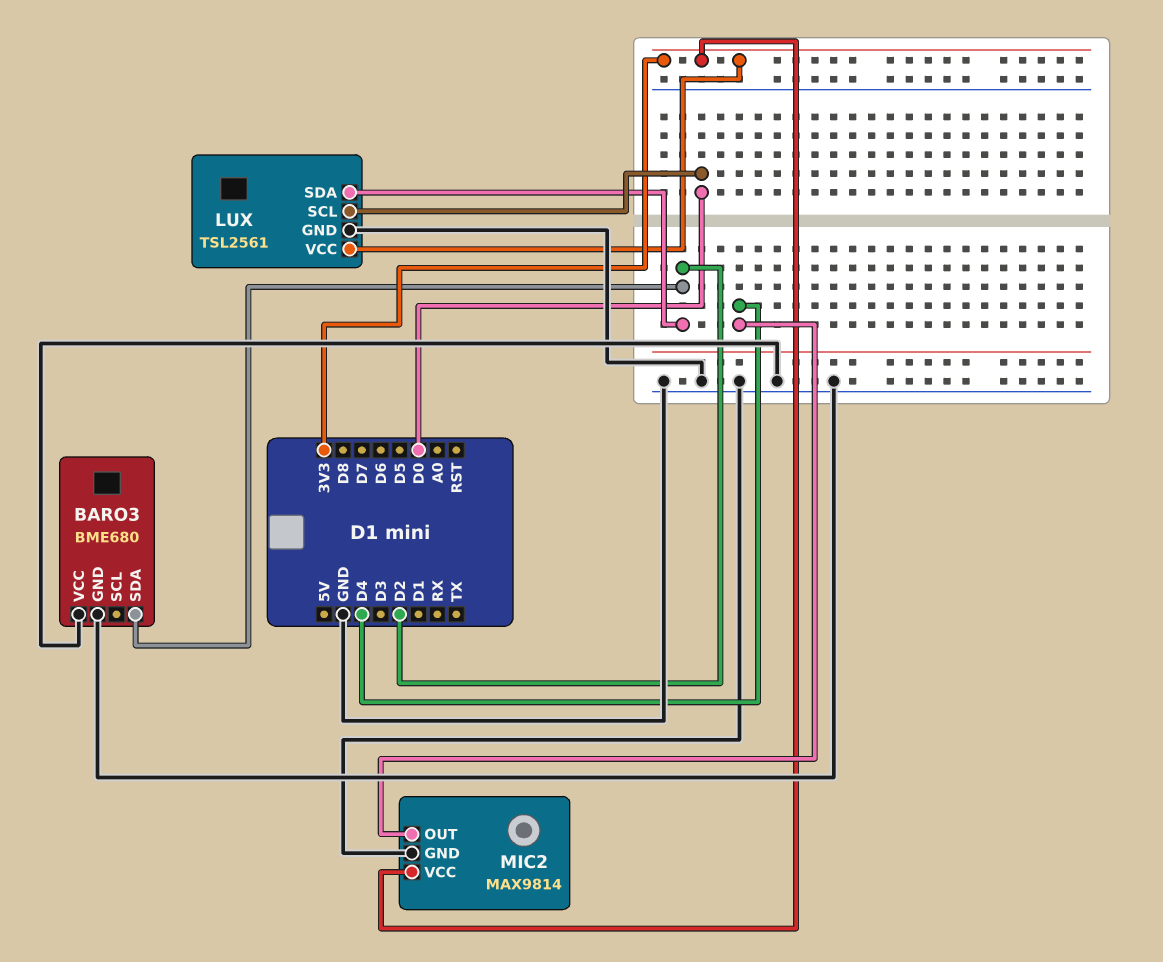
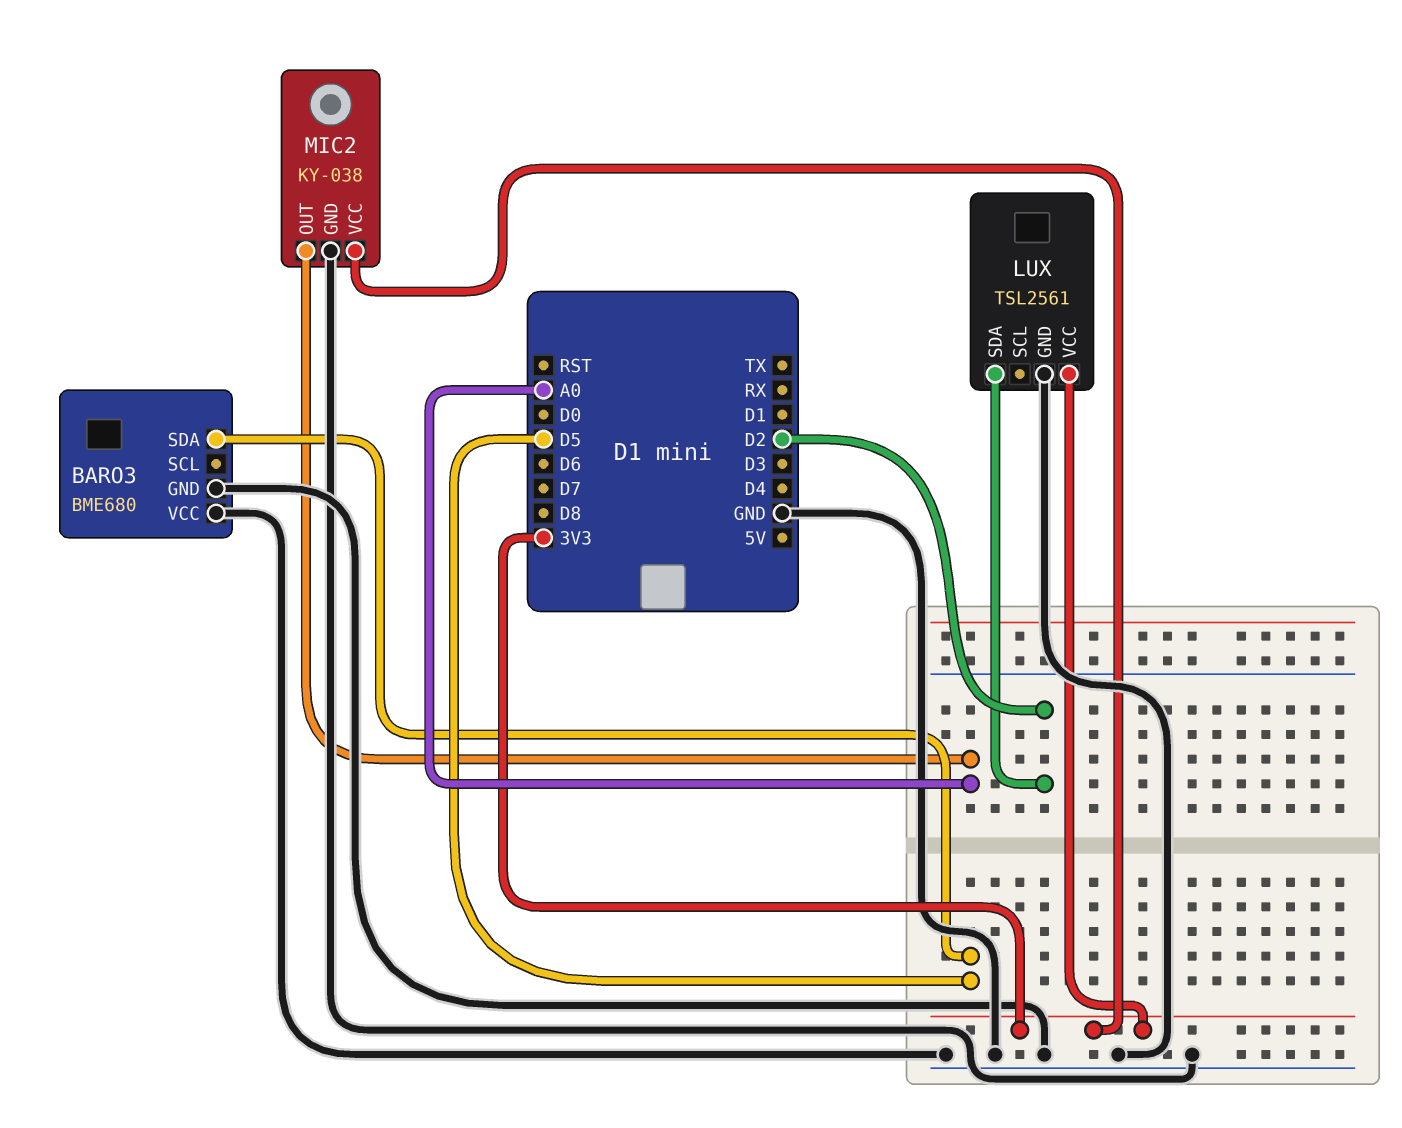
BARO3 pin SDA: D2 -> D5
LUX pin SCL: D0 -> none
MIC2: MAX9814 -> KY-038
MIC2 pin OUT: D4 -> A0

